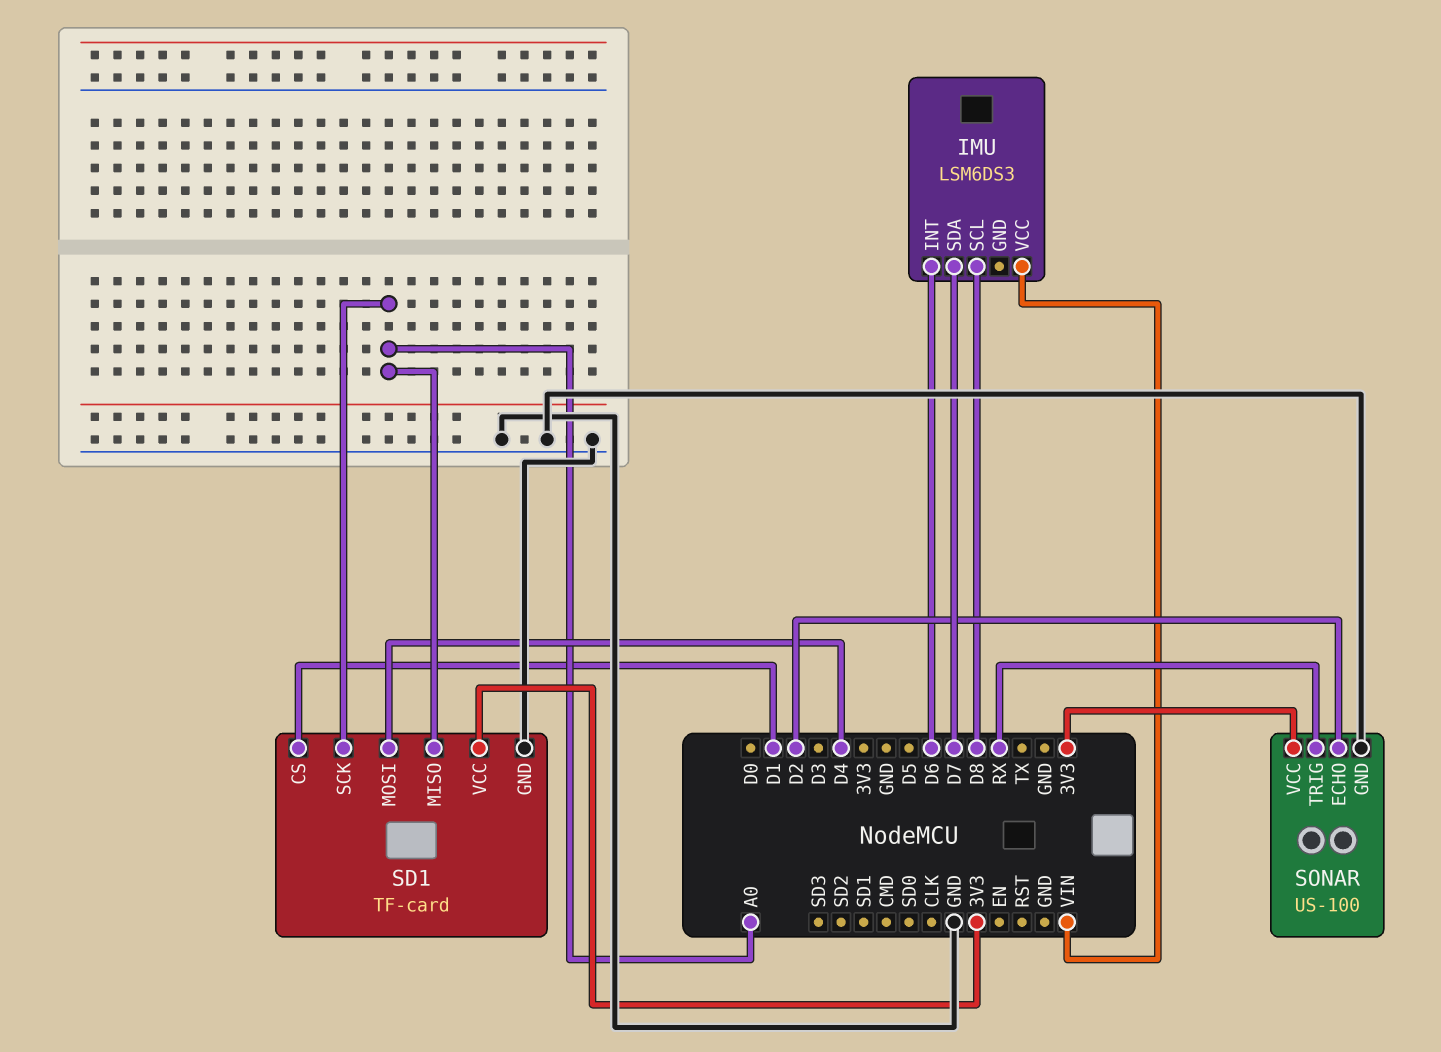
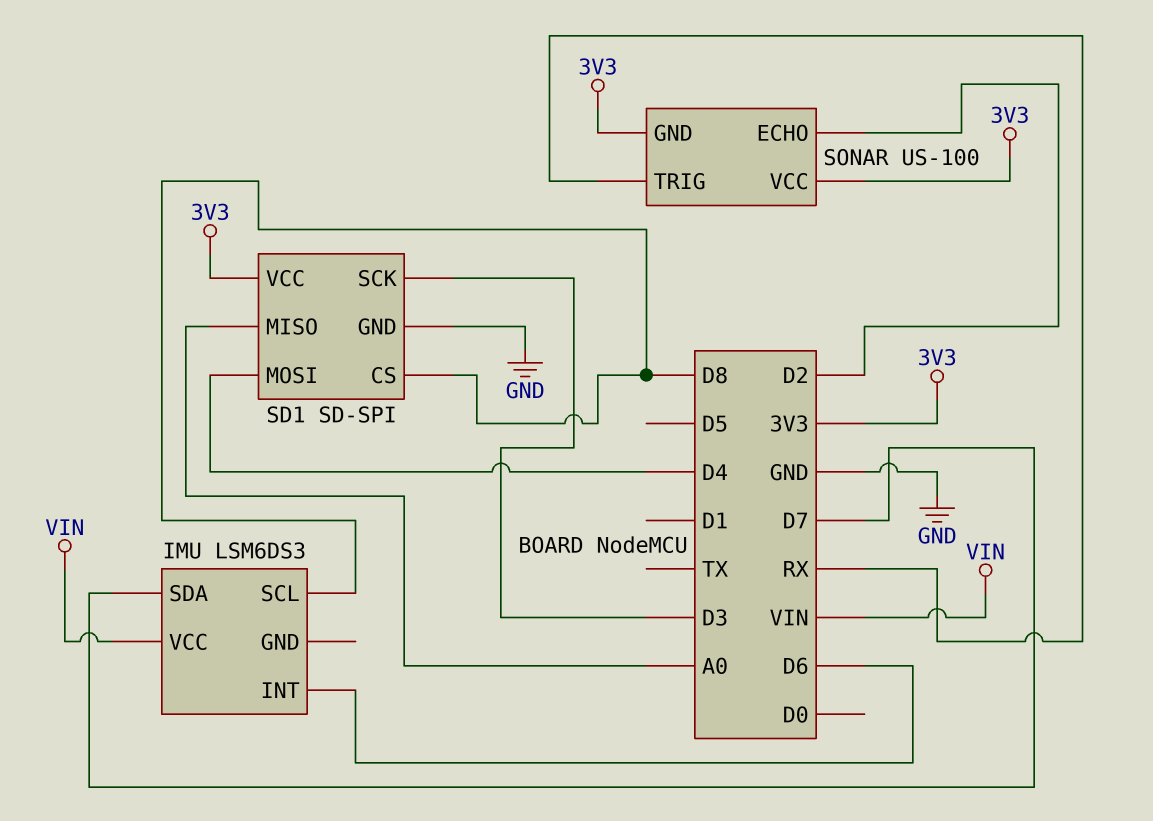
SD1: TF-card -> SD-SPI
SD1 pin CS: D1 -> D8
SD1 pin SCK: A0 -> D3
SONAR pin GND: GND -> 3V3

